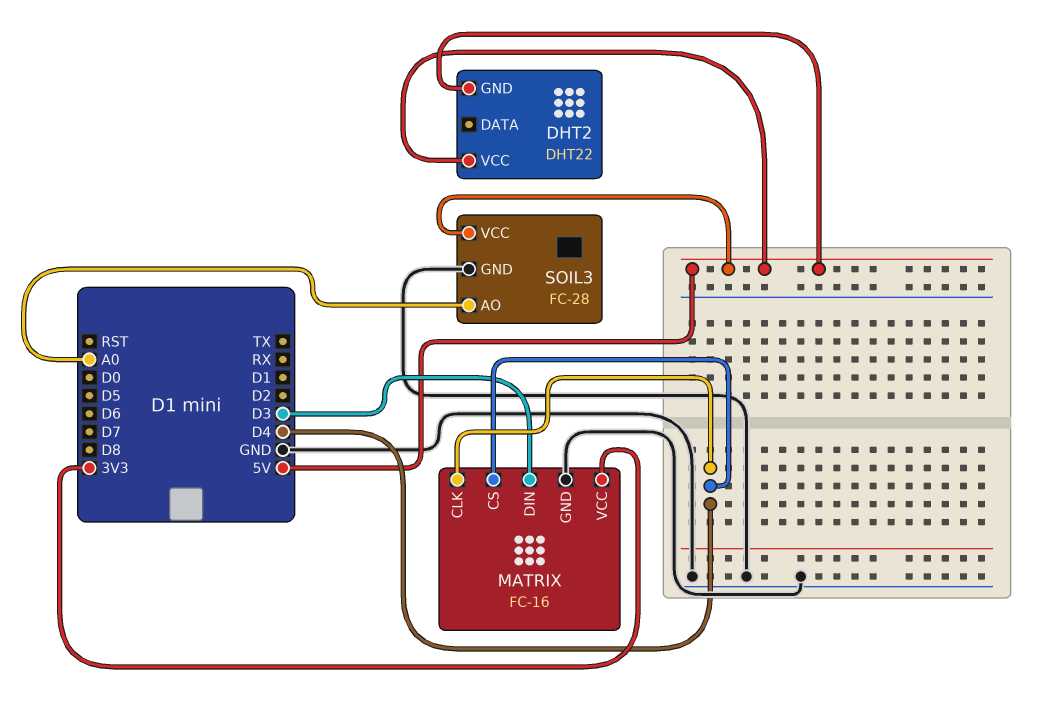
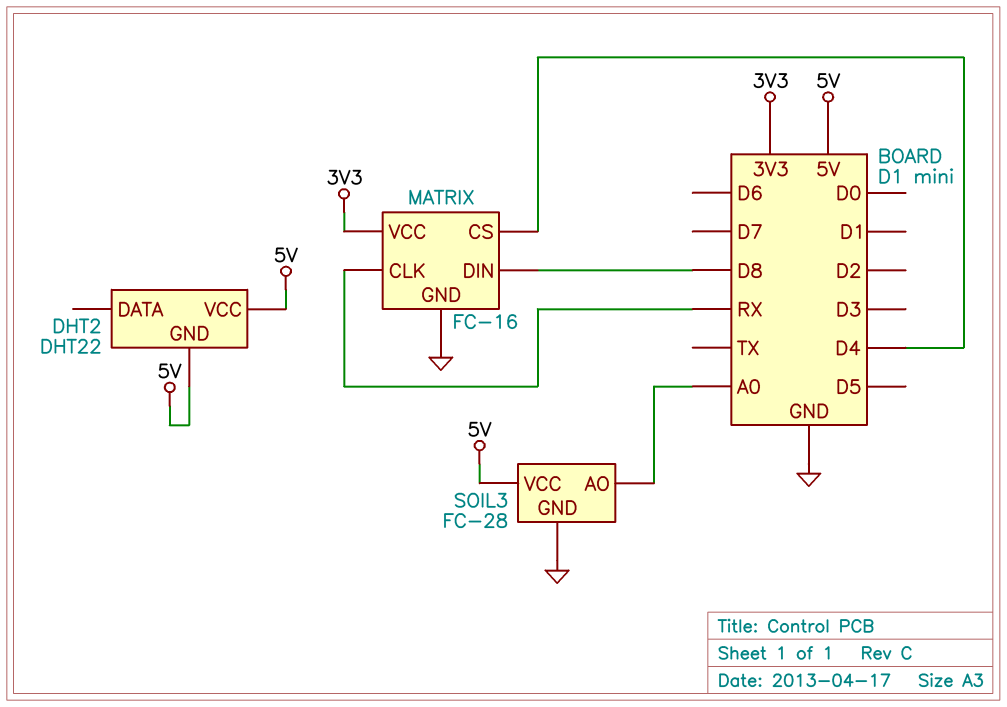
MATRIX pin CLK: D4 -> RX
MATRIX pin DIN: D3 -> D8

